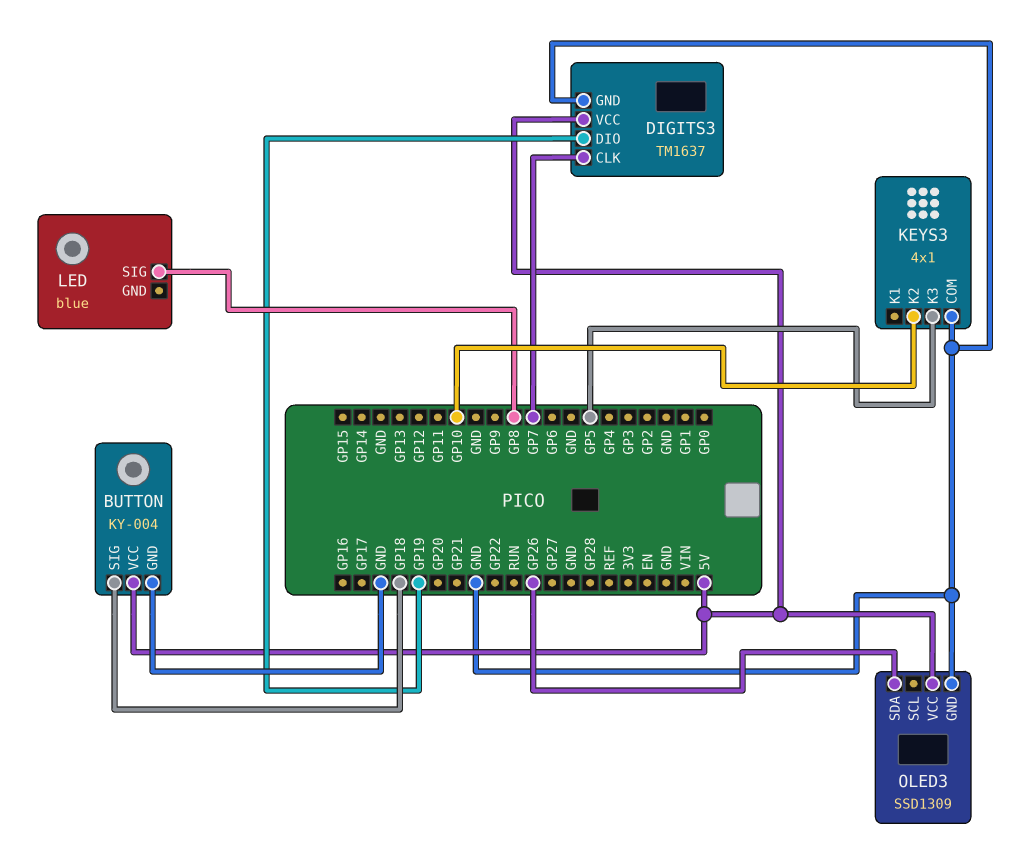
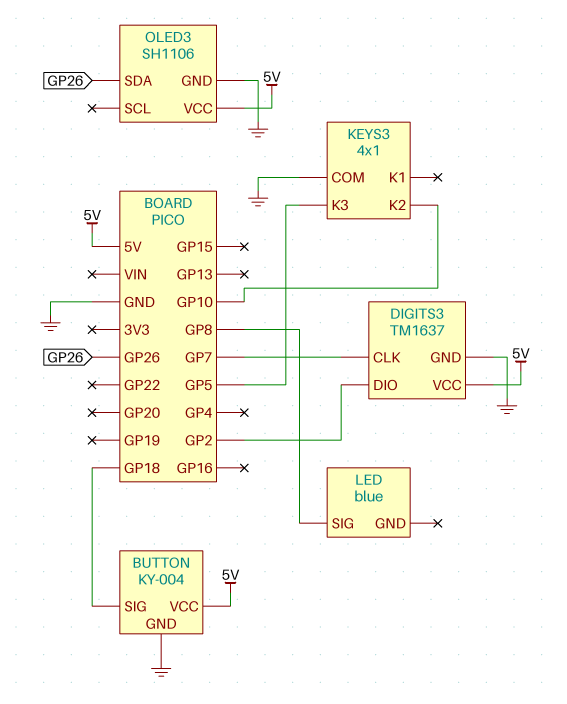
DIGITS3 pin DIO: GP19 -> GP2
OLED3: SSD1309 -> SH1106

